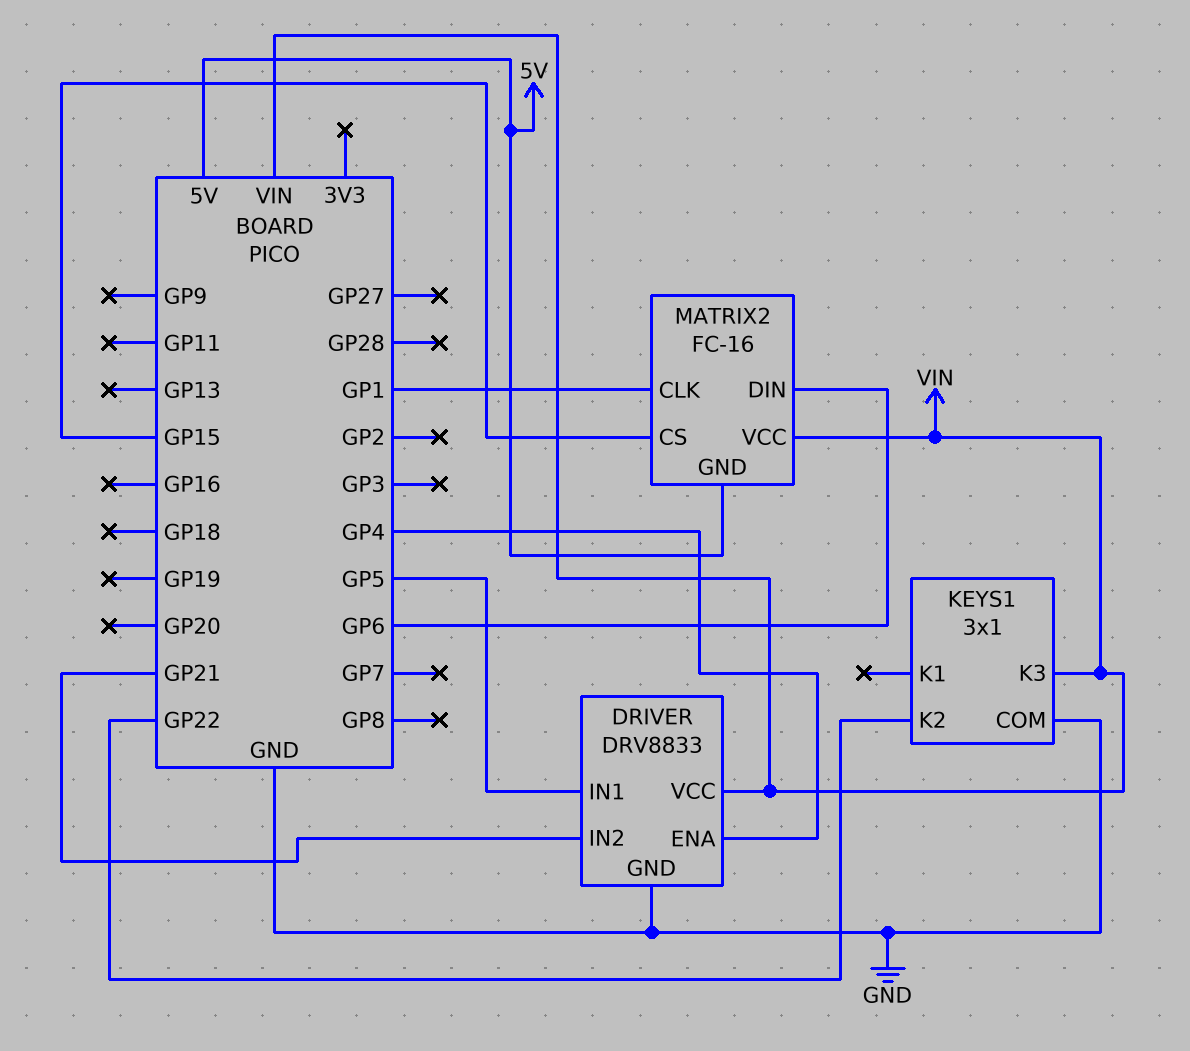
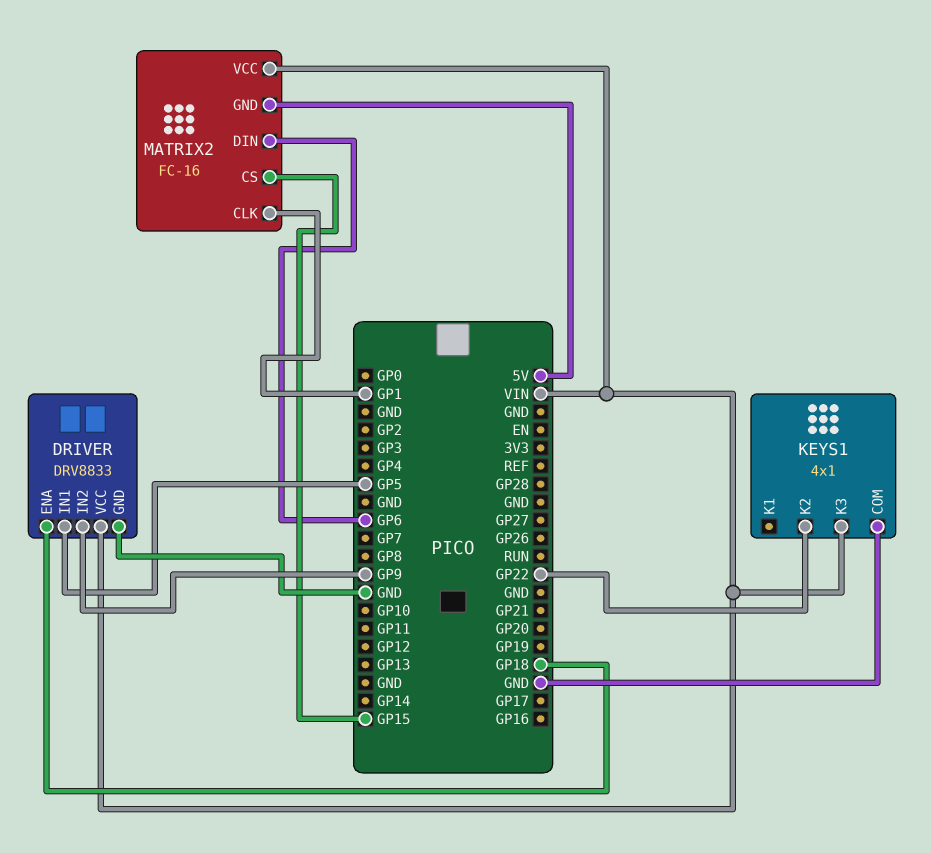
DRIVER pin ENA: GP4 -> GP18
DRIVER pin IN2: GP21 -> GP9
KEYS1: 3x1 -> 4x1

